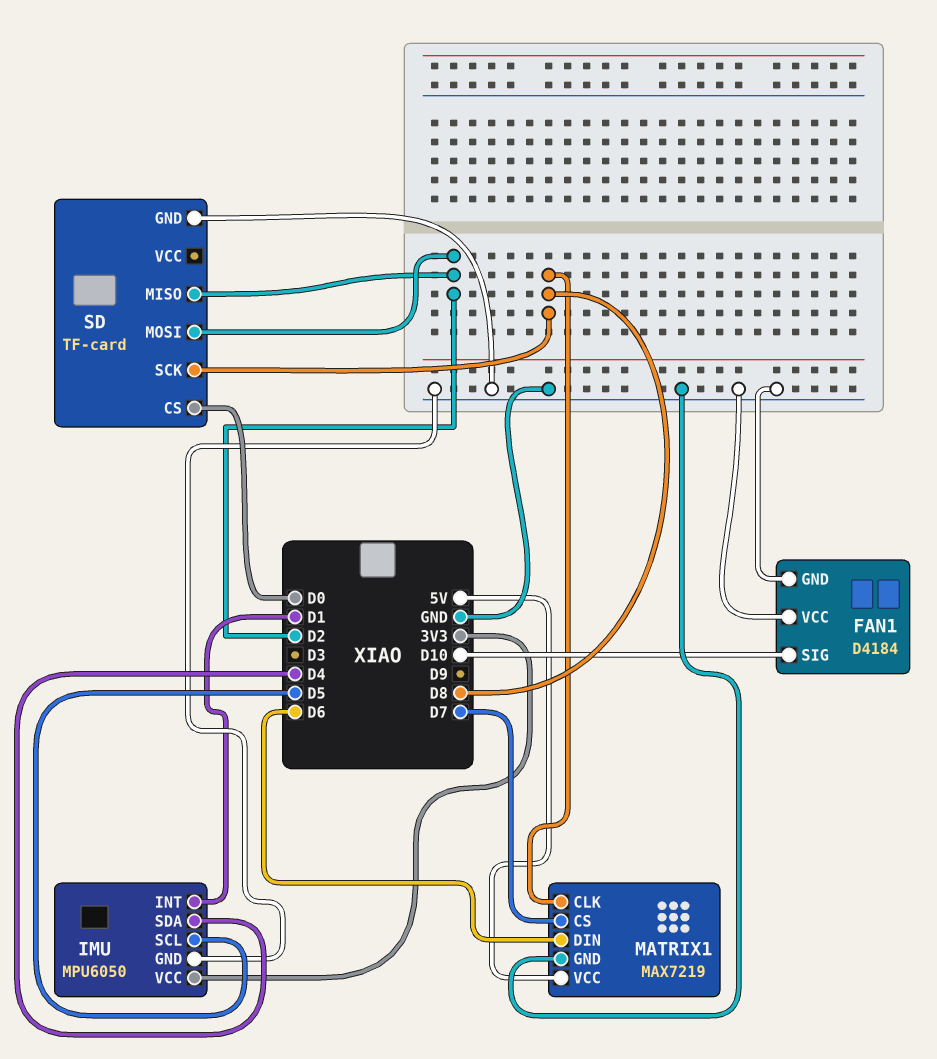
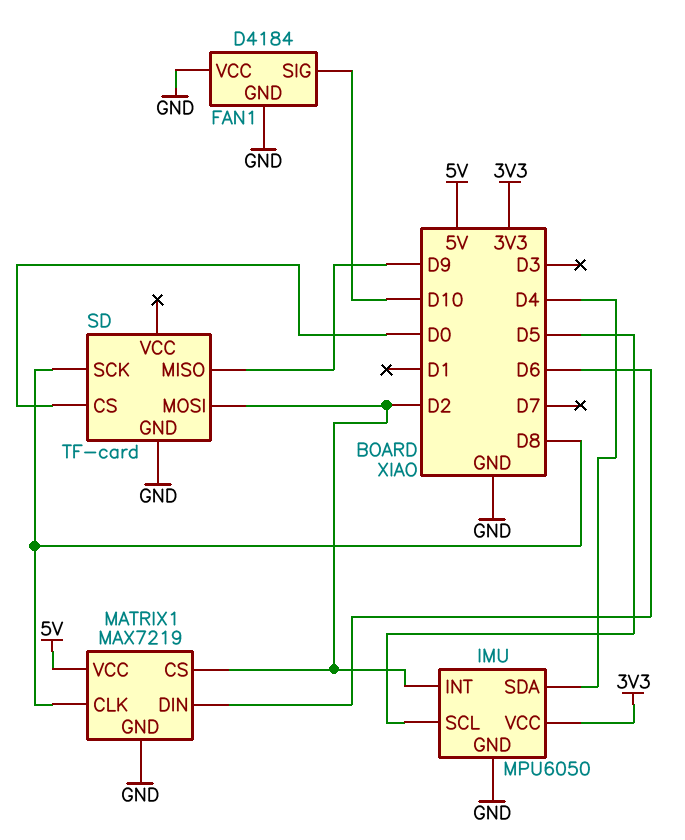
IMU pin INT: D1 -> D2
MATRIX1 pin CS: D7 -> D2
SD pin MISO: D2 -> D9

